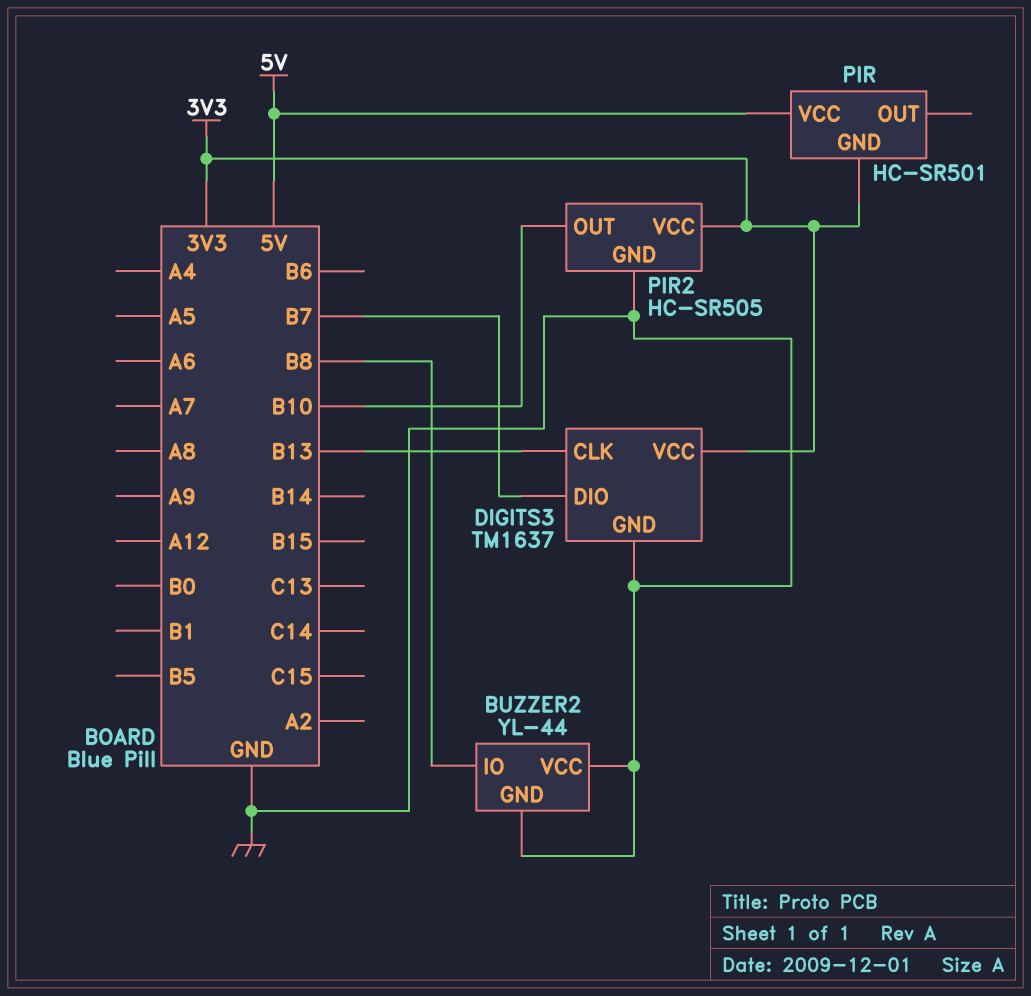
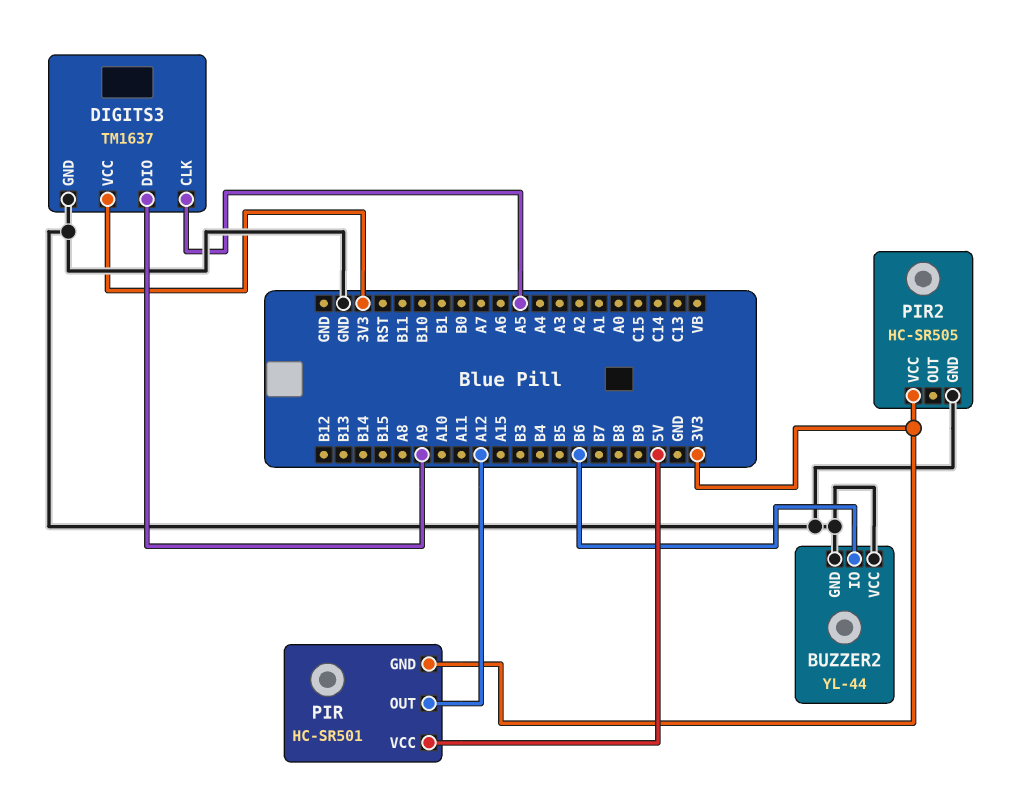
BUZZER2 pin IO: B8 -> B6
DIGITS3 pin CLK: B13 -> A5
DIGITS3 pin DIO: B7 -> A9
PIR pin OUT: none -> A12
PIR2 pin OUT: B10 -> none

